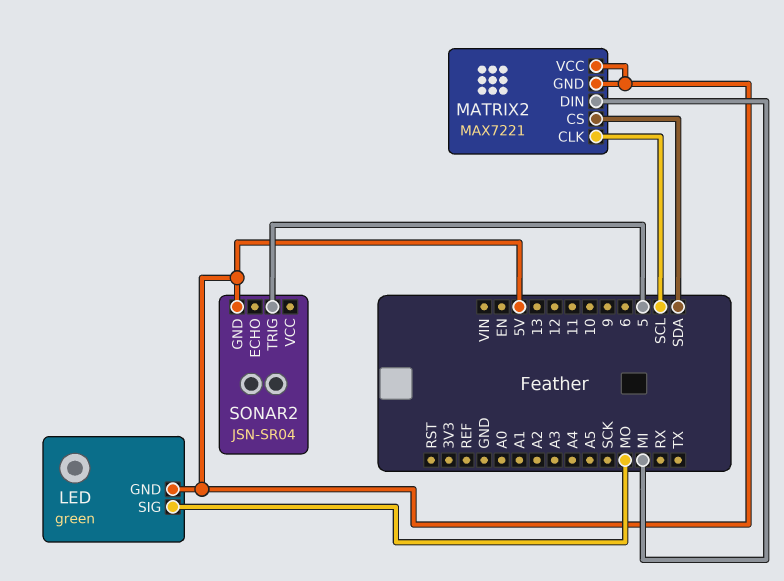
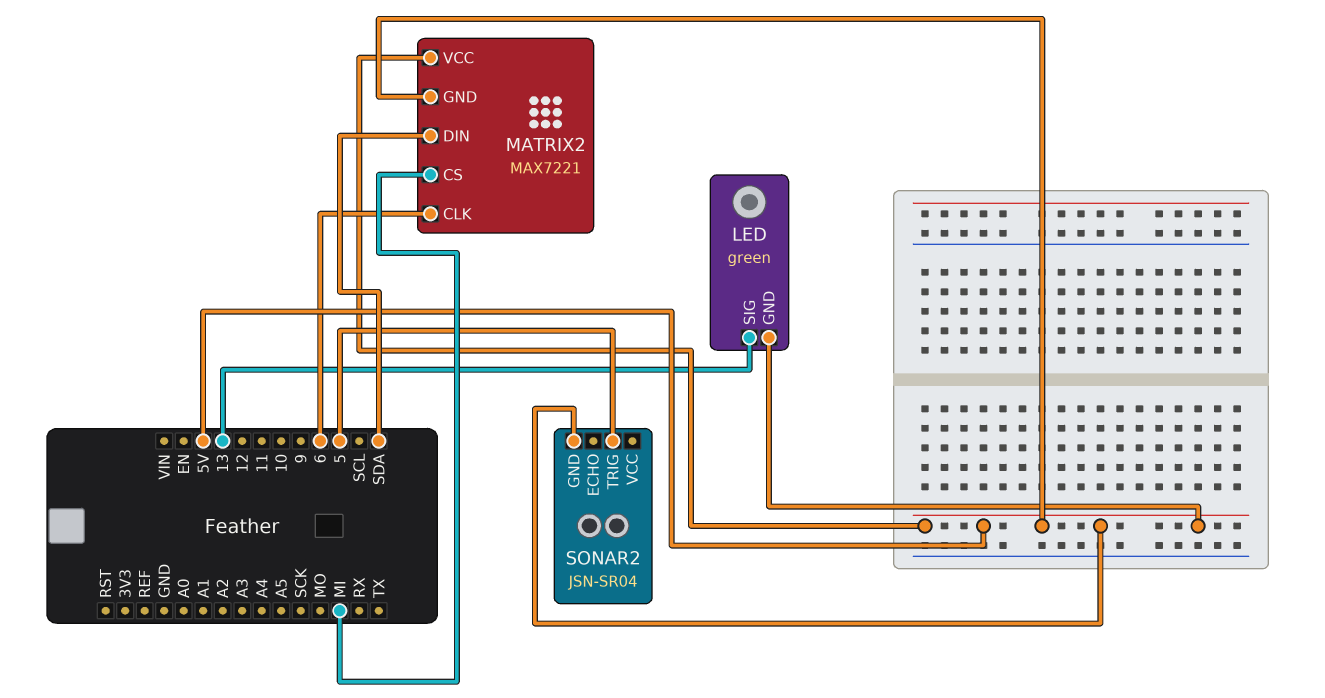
LED pin SIG: MO -> 13
MATRIX2 pin CLK: SCL -> 6
MATRIX2 pin CS: SDA -> MI
MATRIX2 pin DIN: MI -> SDA

